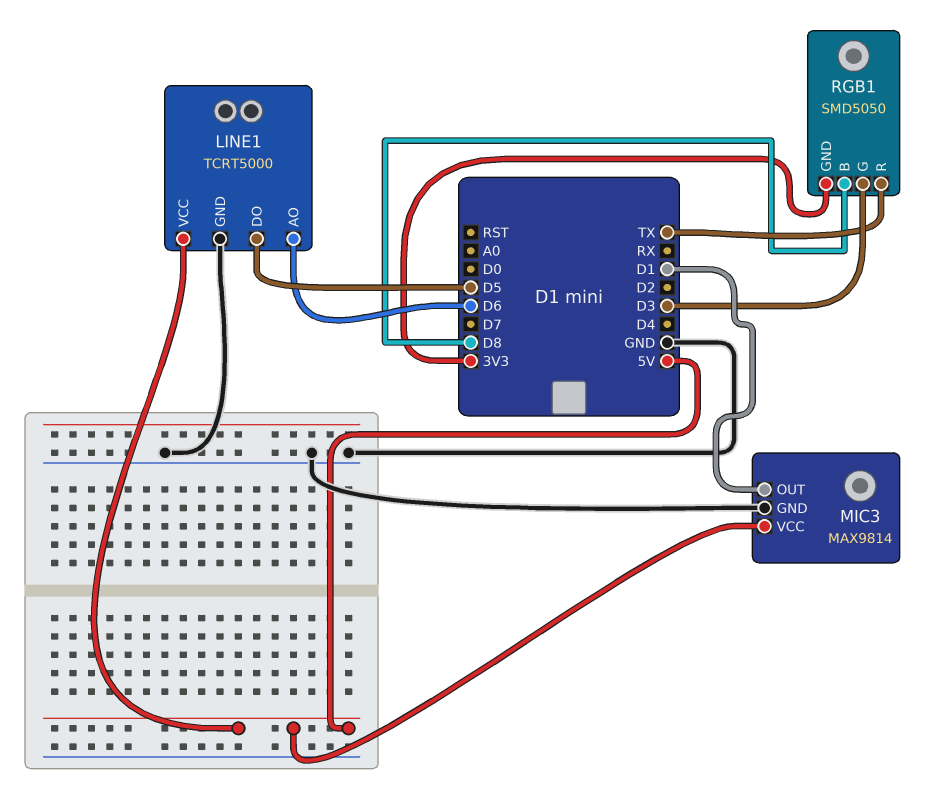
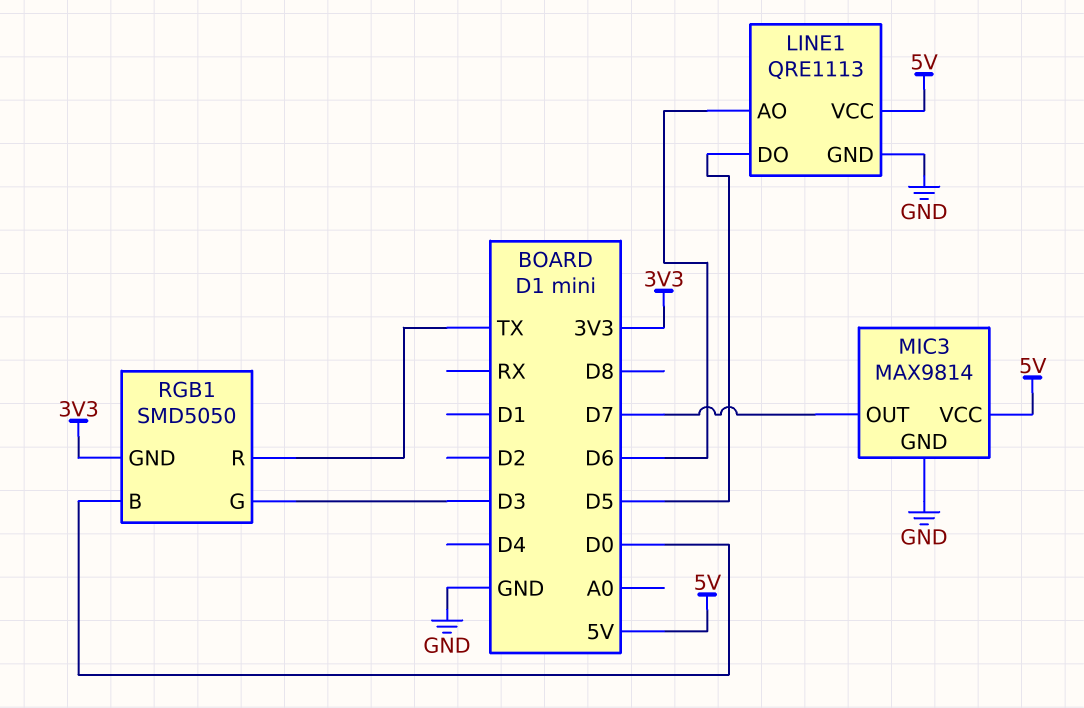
LINE1: TCRT5000 -> QRE1113
MIC3 pin OUT: D1 -> D7
RGB1 pin B: D8 -> D0

